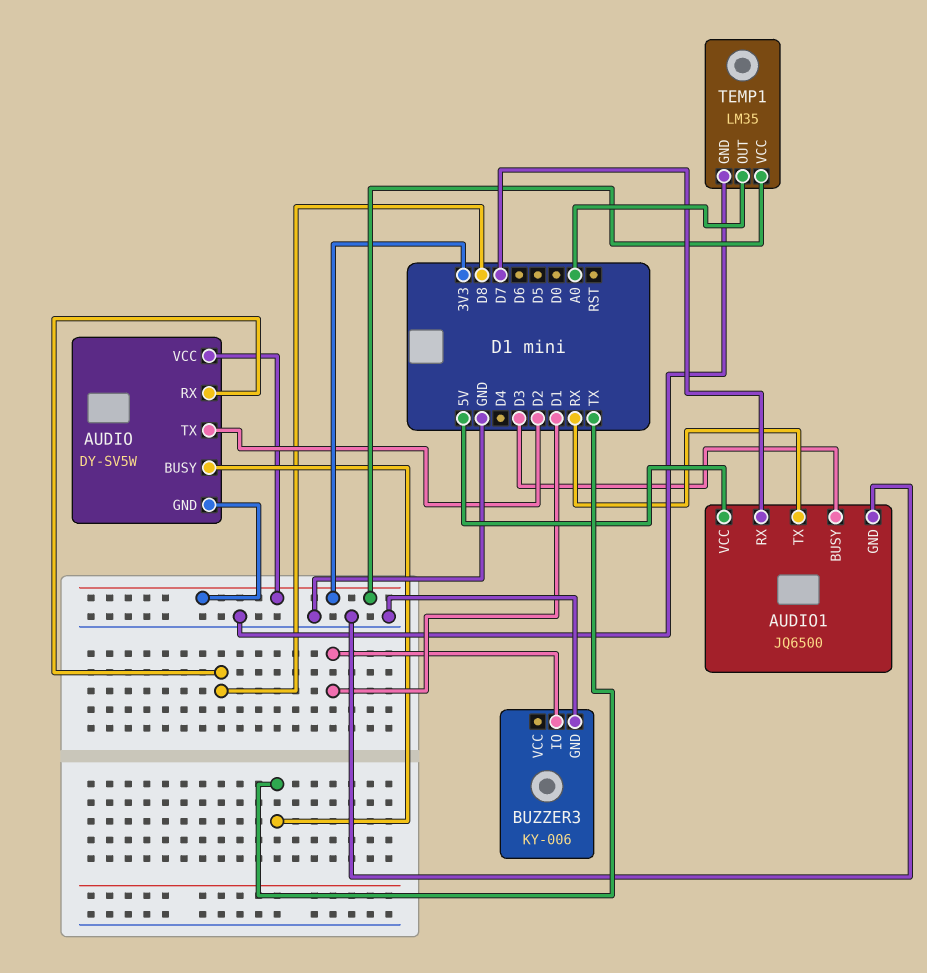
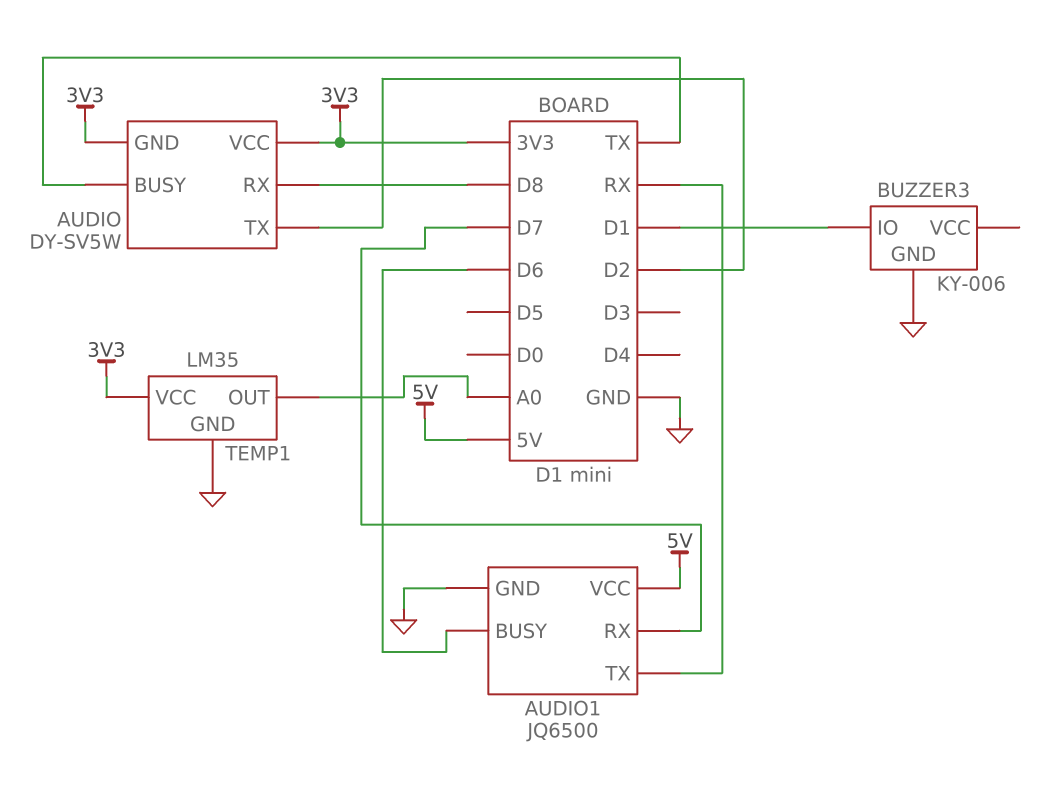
AUDIO1 pin BUSY: D3 -> D6

